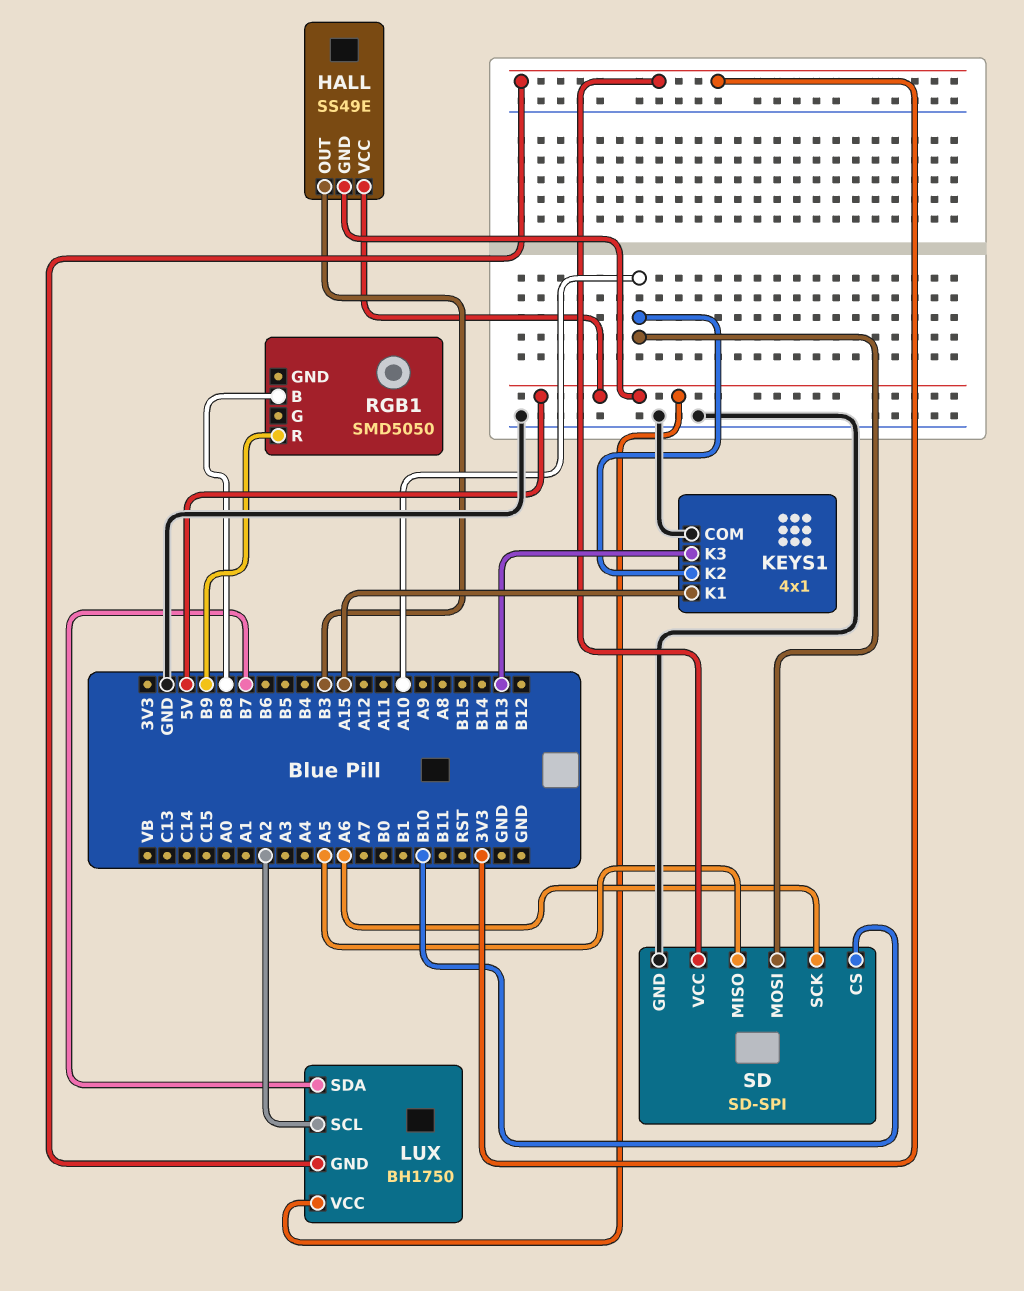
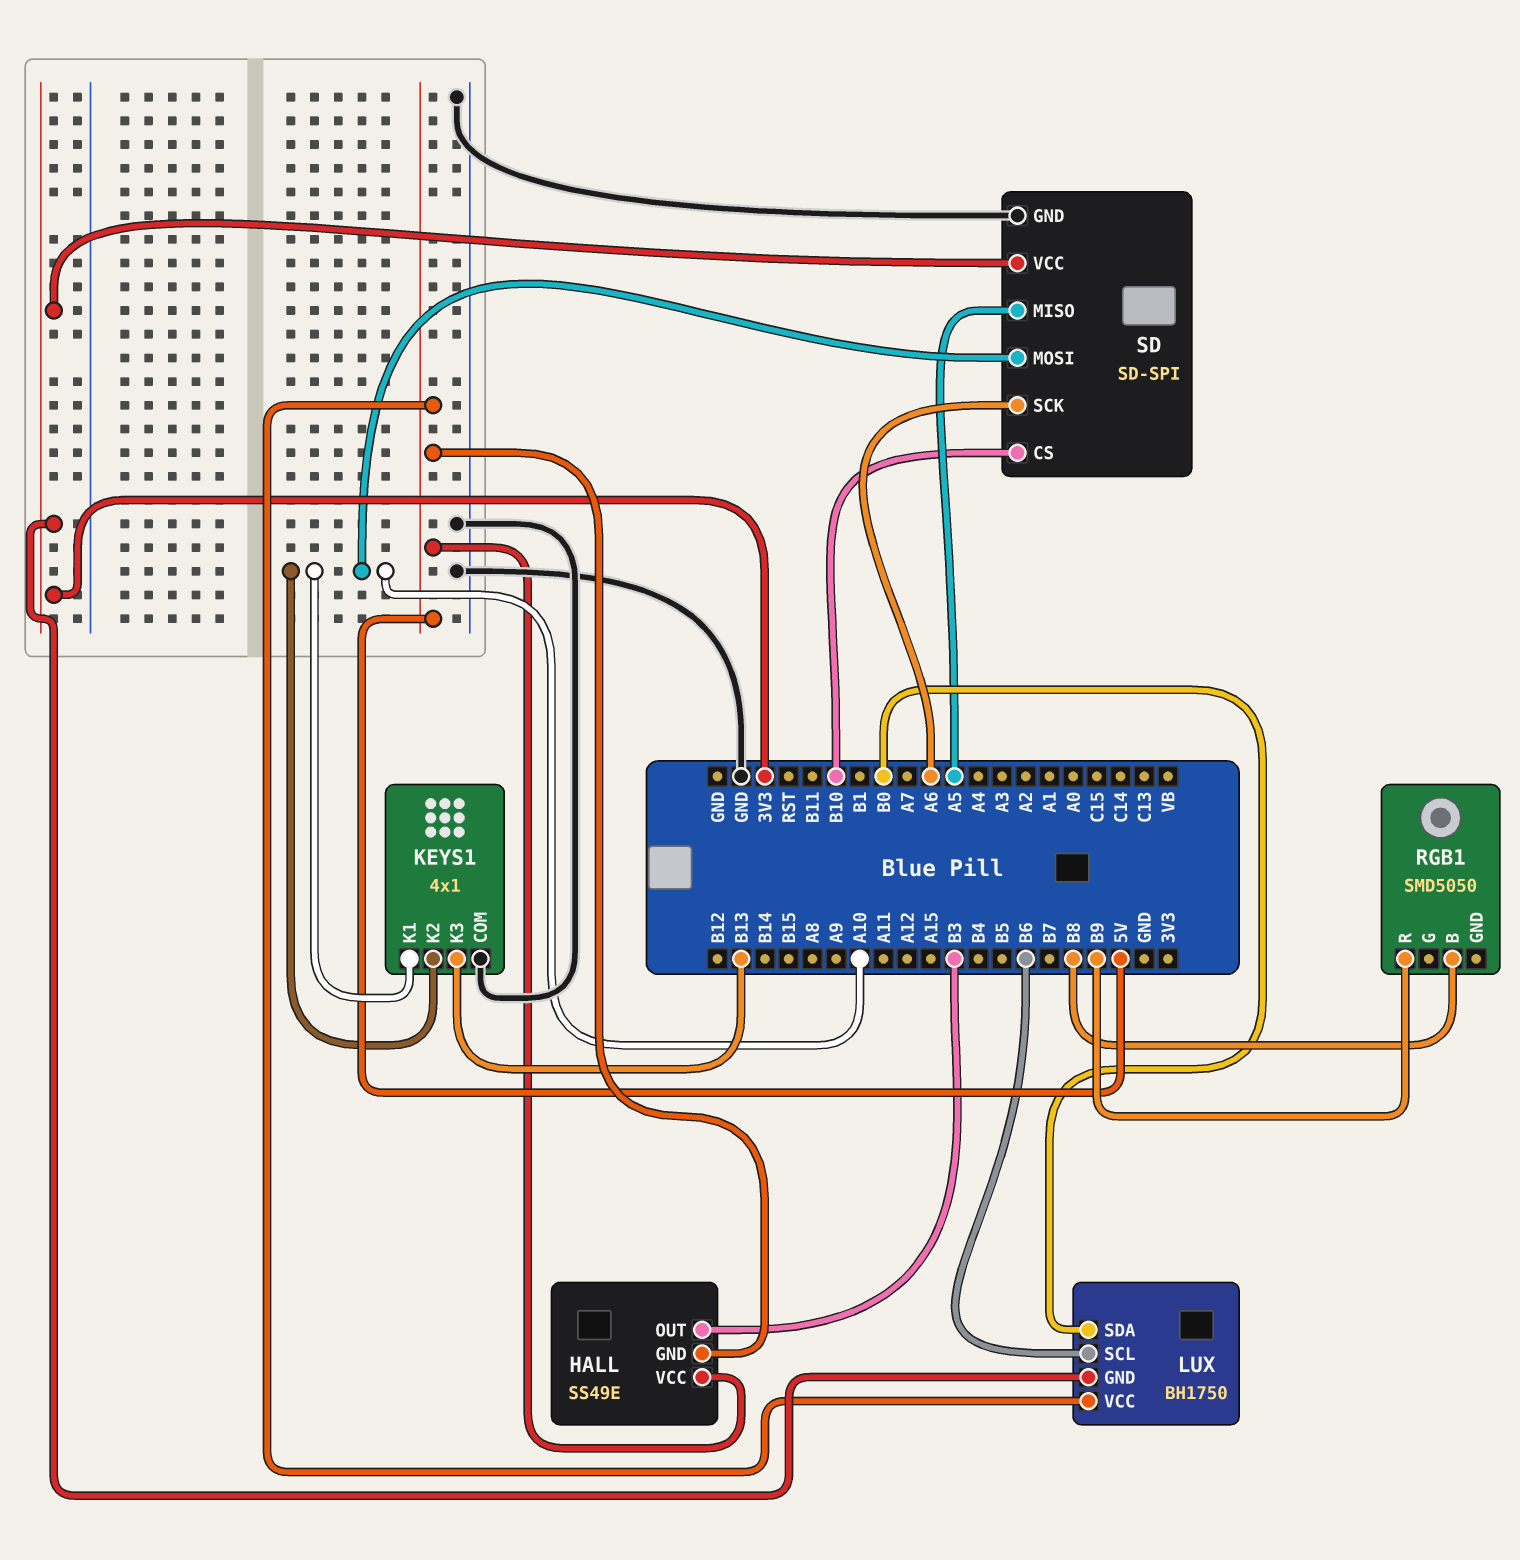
KEYS1 pin K1: A15 -> A10
LUX pin SCL: A2 -> B6
LUX pin SDA: B7 -> B0

